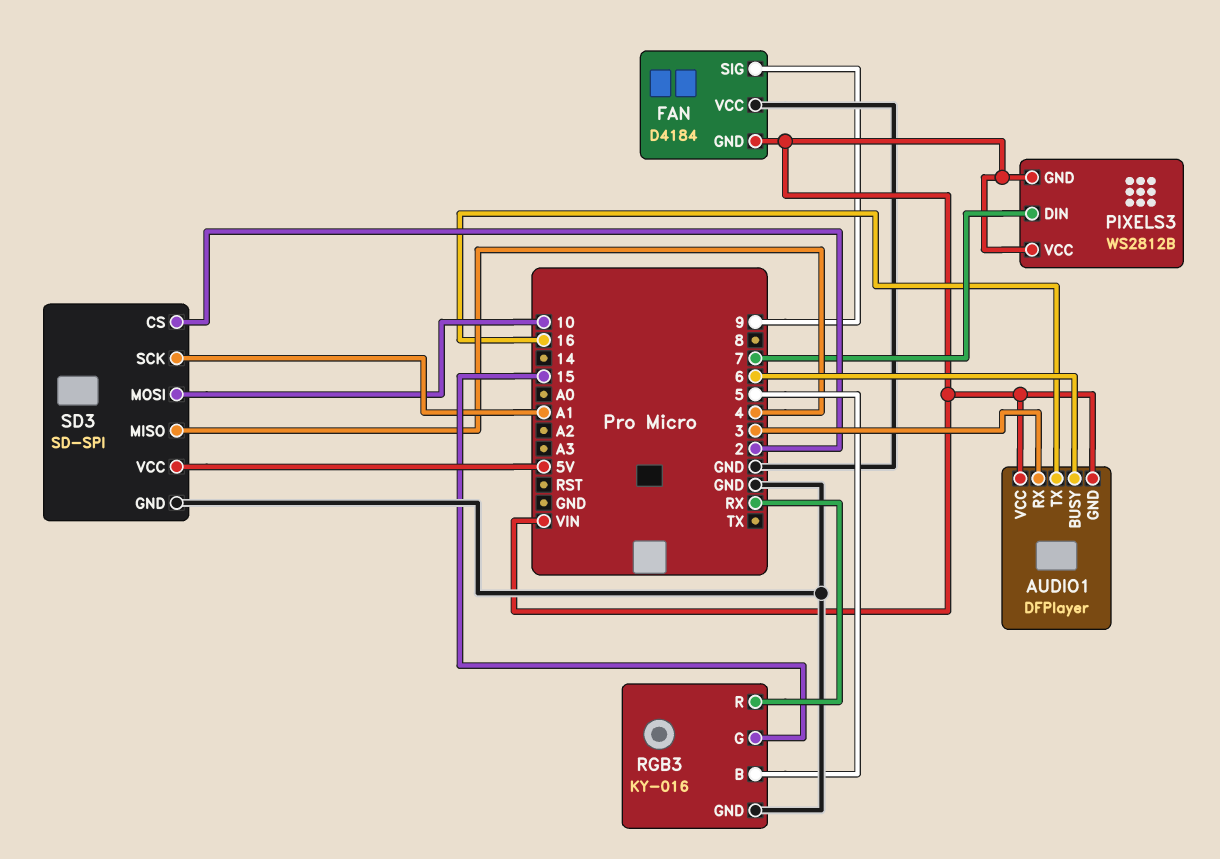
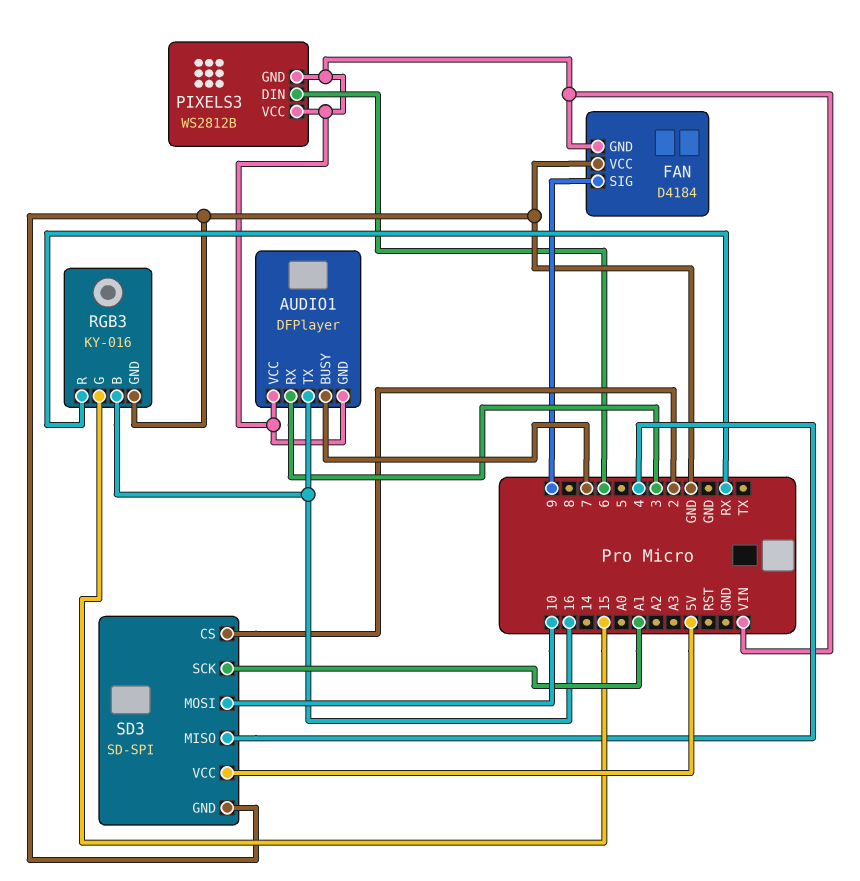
AUDIO1 pin BUSY: 6 -> 7
PIXELS3 pin DIN: 7 -> 6
RGB3 pin B: 5 -> 16

